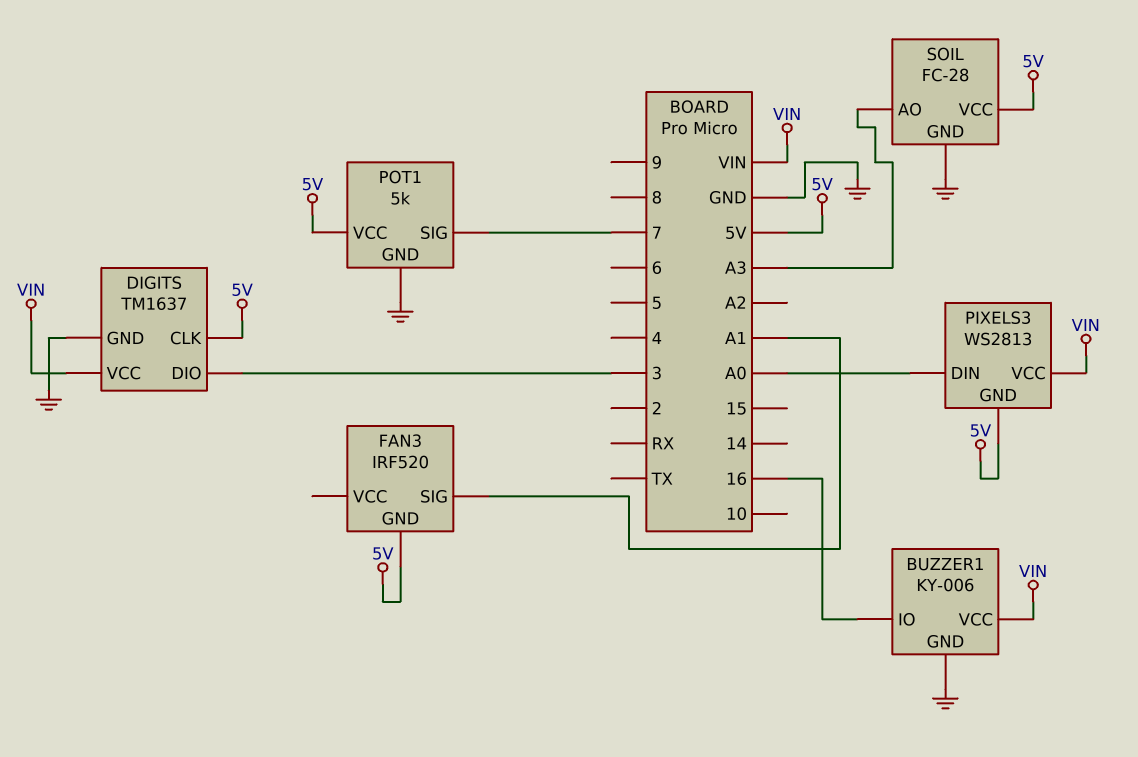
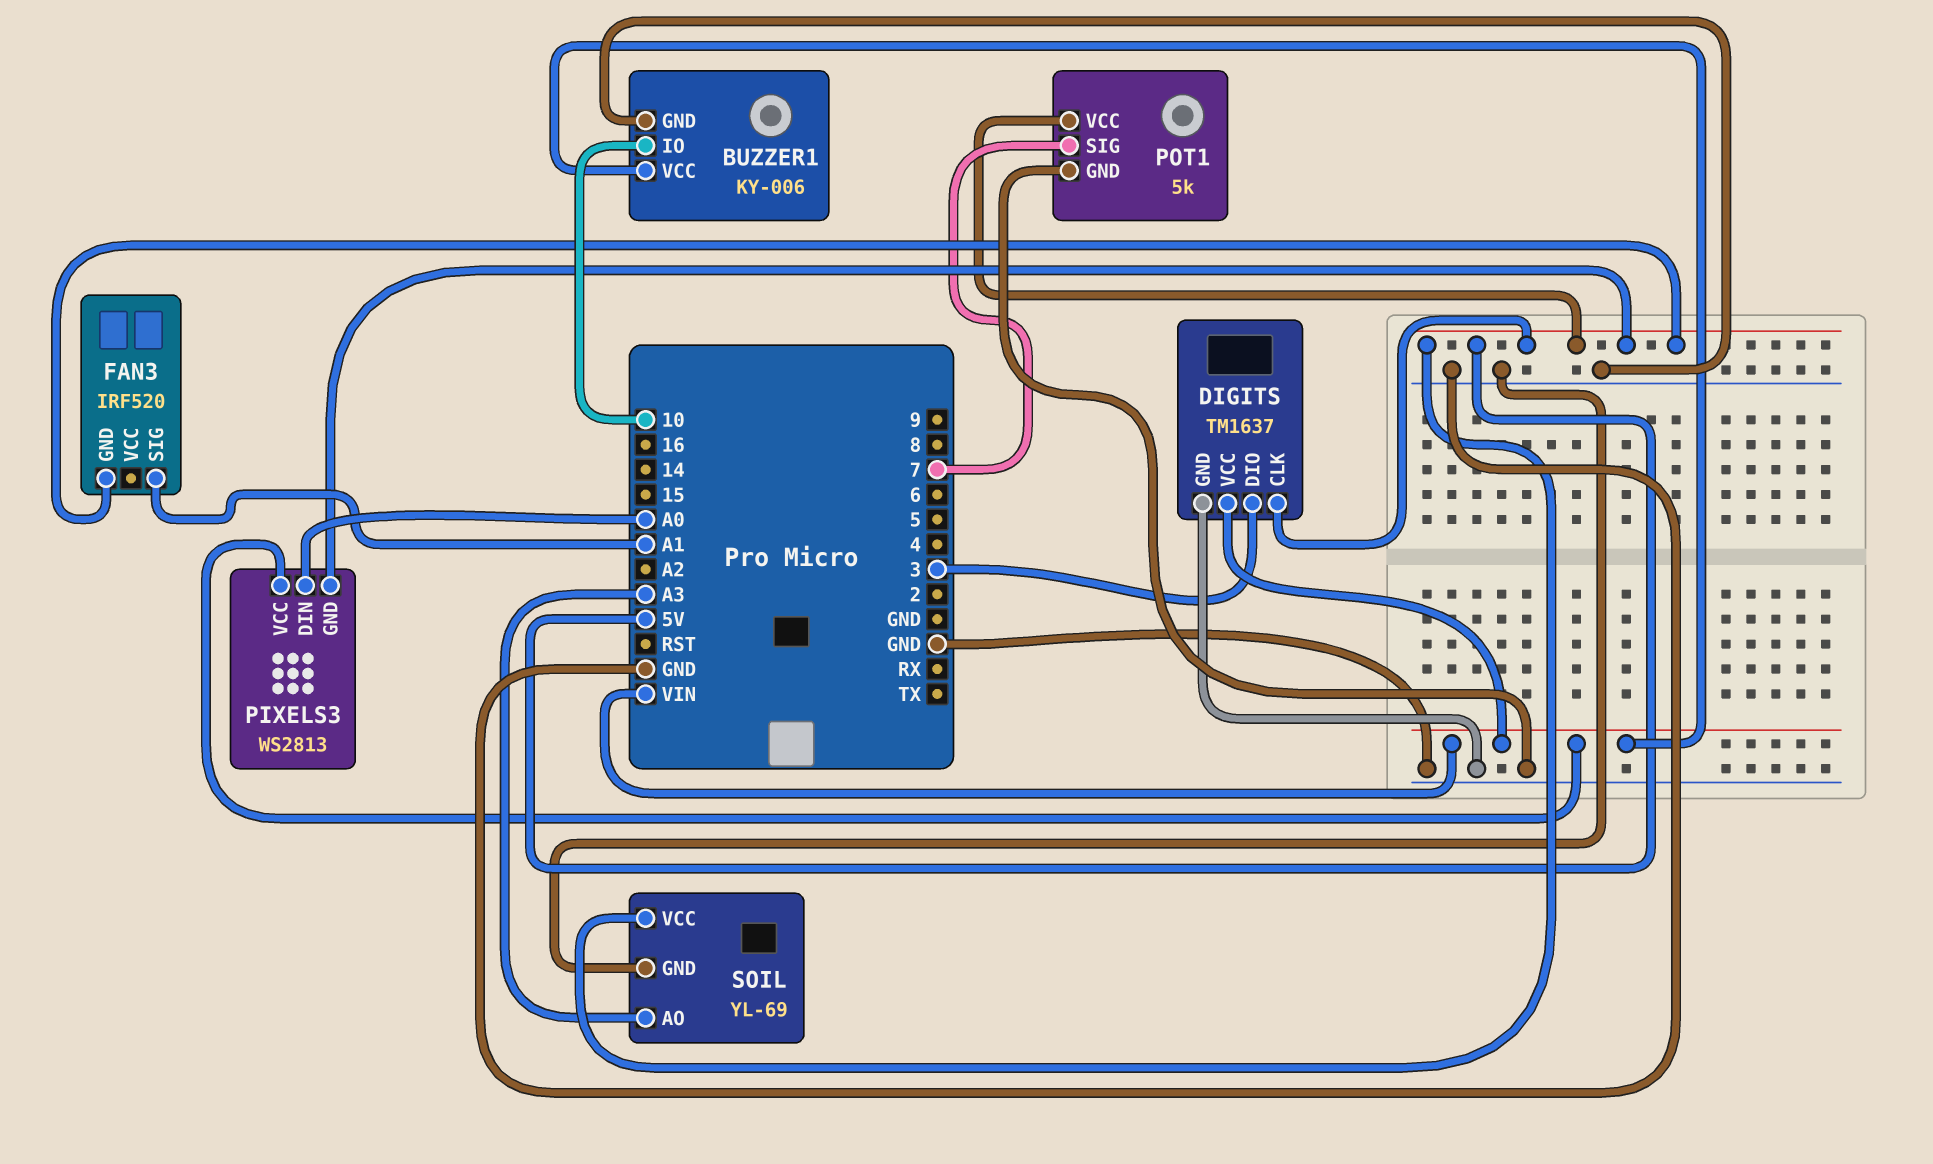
BUZZER1 pin IO: 16 -> 10
SOIL: FC-28 -> YL-69

